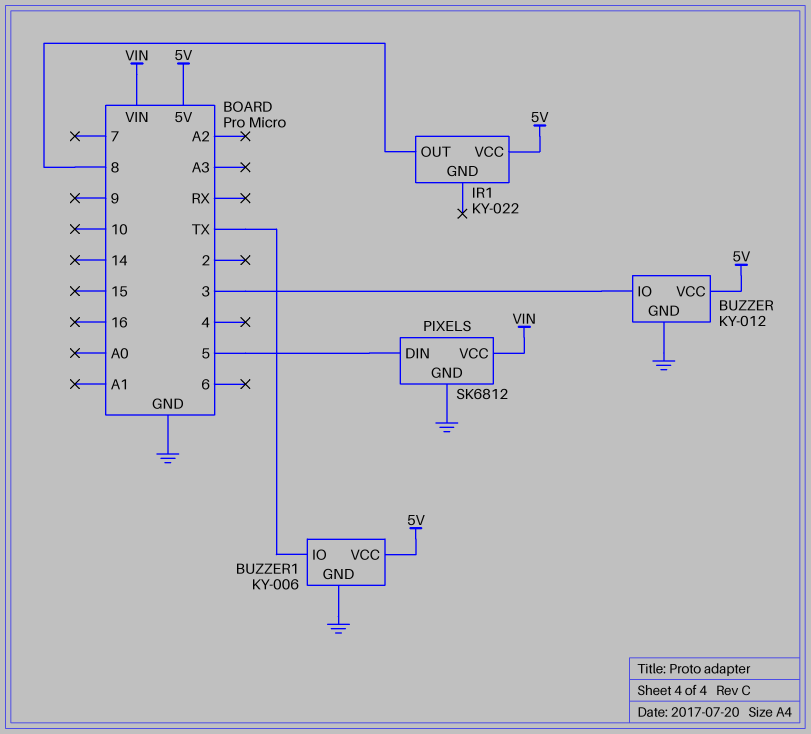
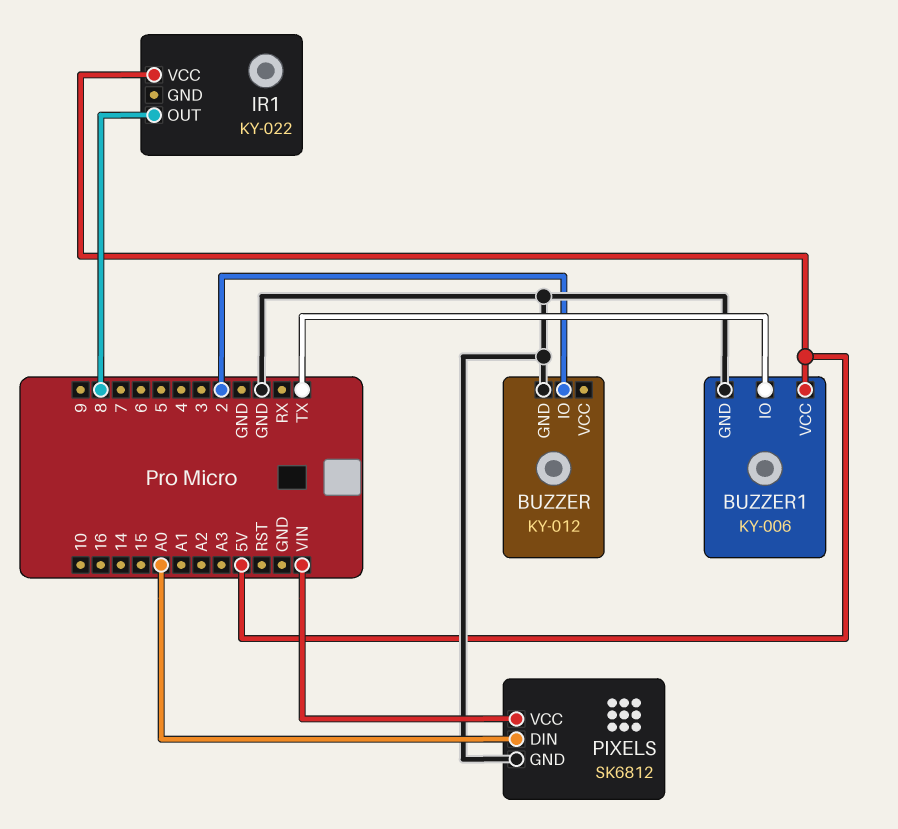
BUZZER pin IO: 3 -> 2
BUZZER pin VCC: 5V -> none
PIXELS pin DIN: 5 -> A0

